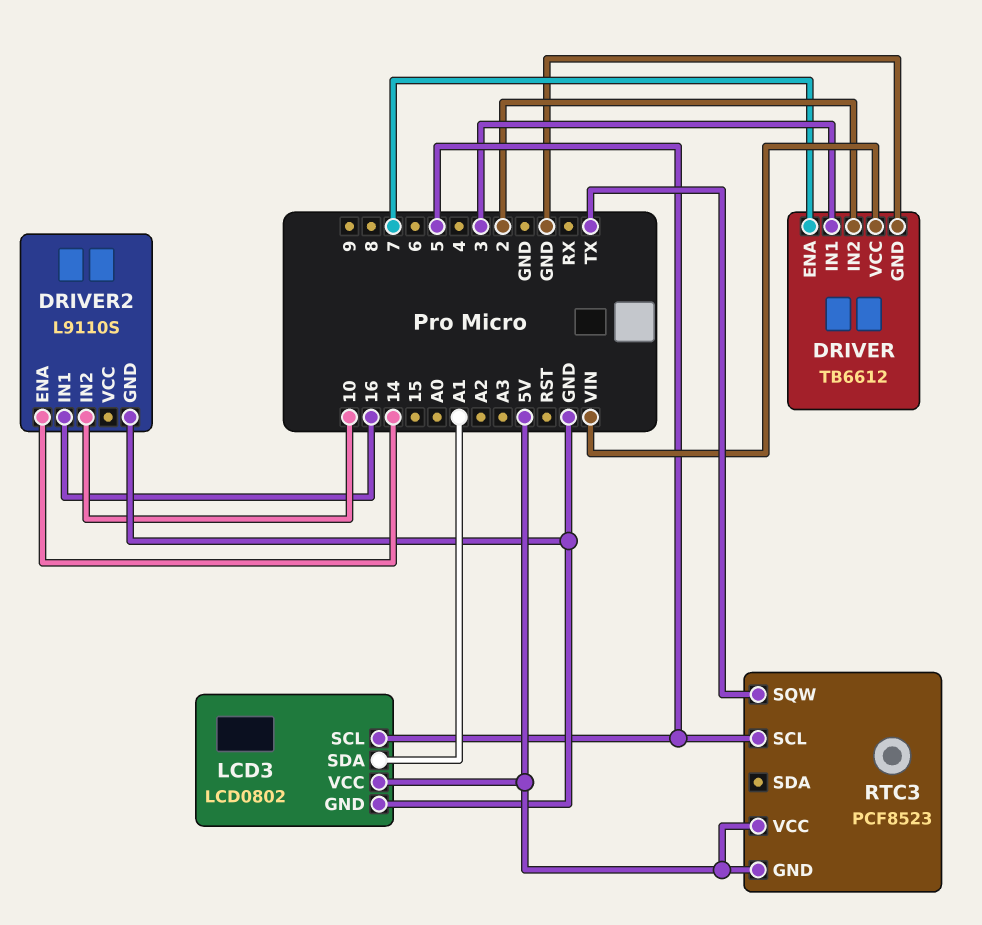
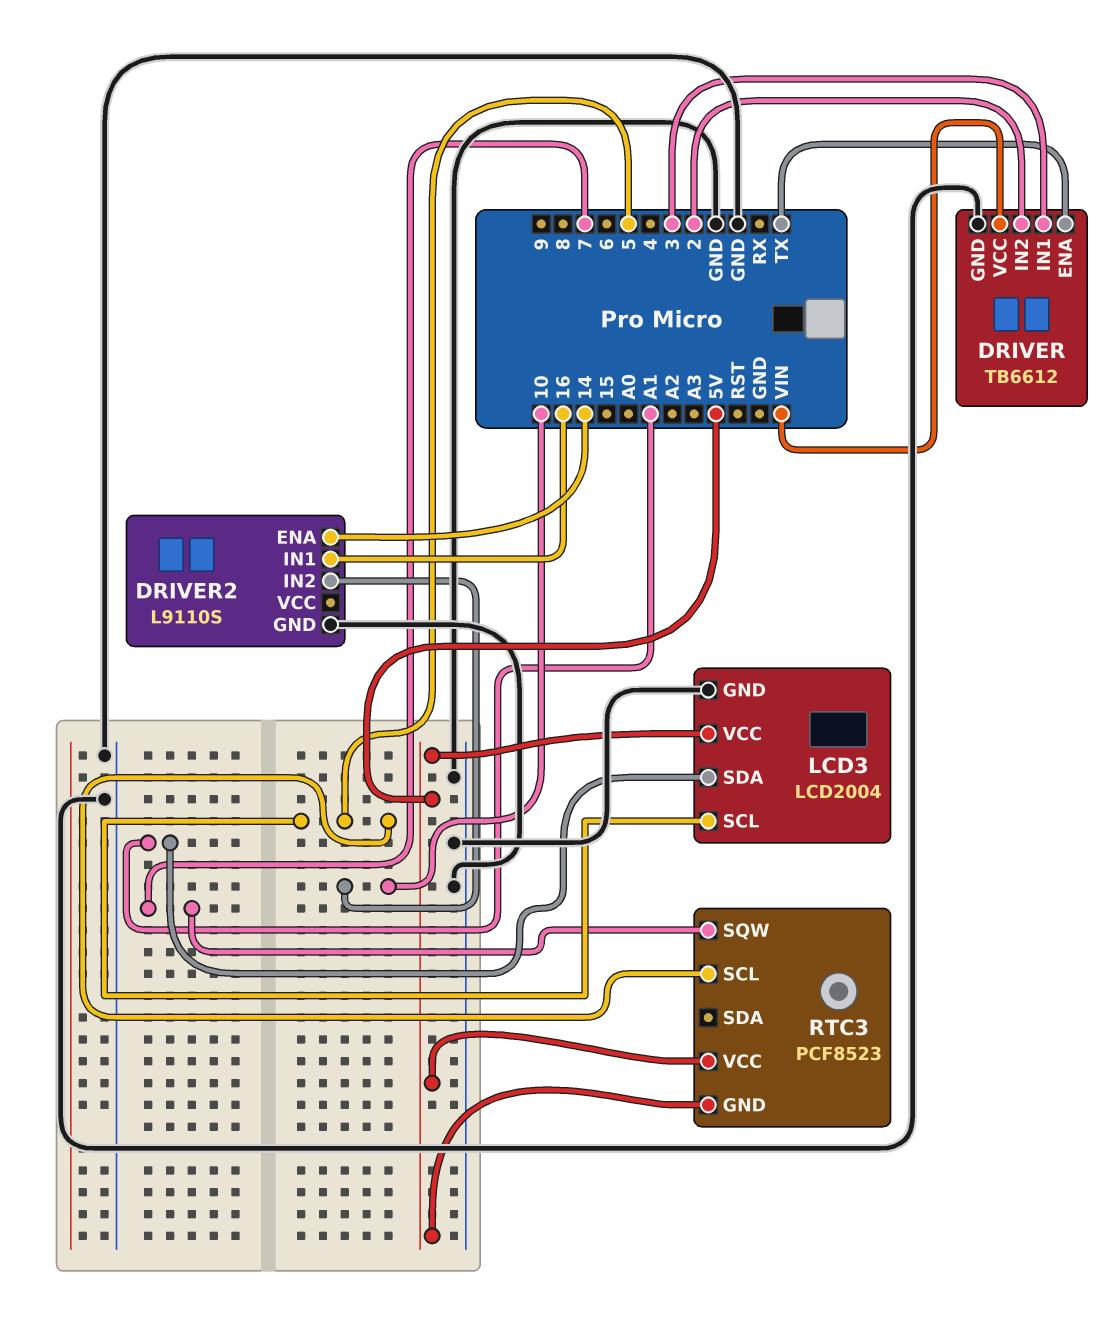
DRIVER pin ENA: 7 -> TX
LCD3: LCD0802 -> LCD2004
RTC3 pin SQW: TX -> 7

